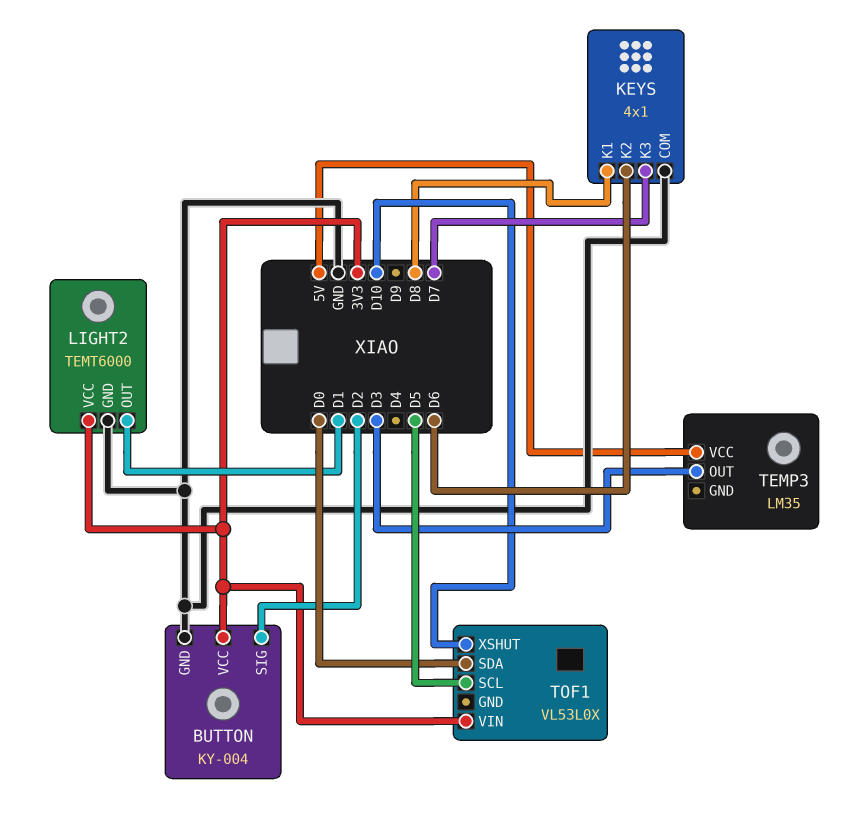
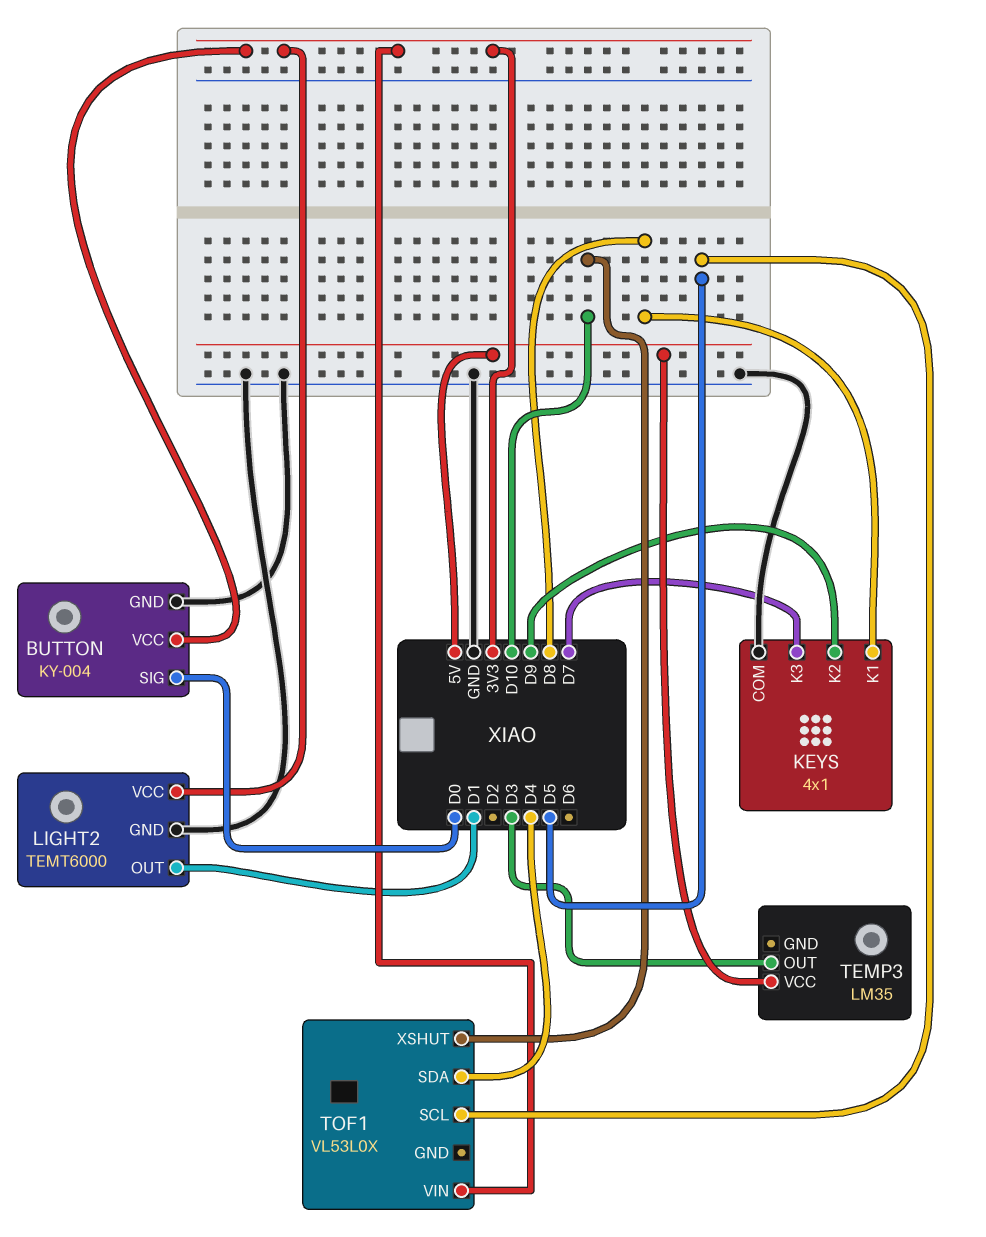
BUTTON pin SIG: D2 -> D0
KEYS pin K2: D6 -> D9
TOF1 pin SDA: D0 -> D4

